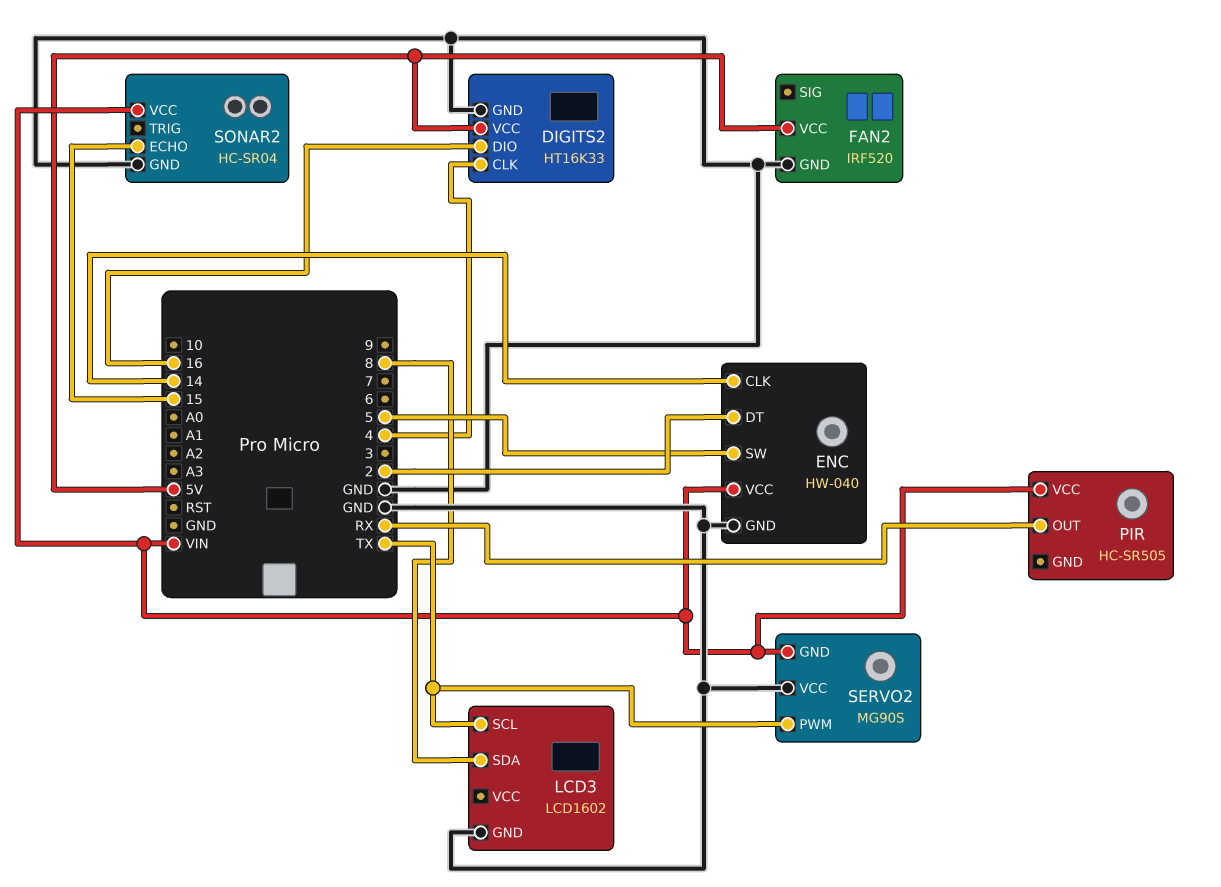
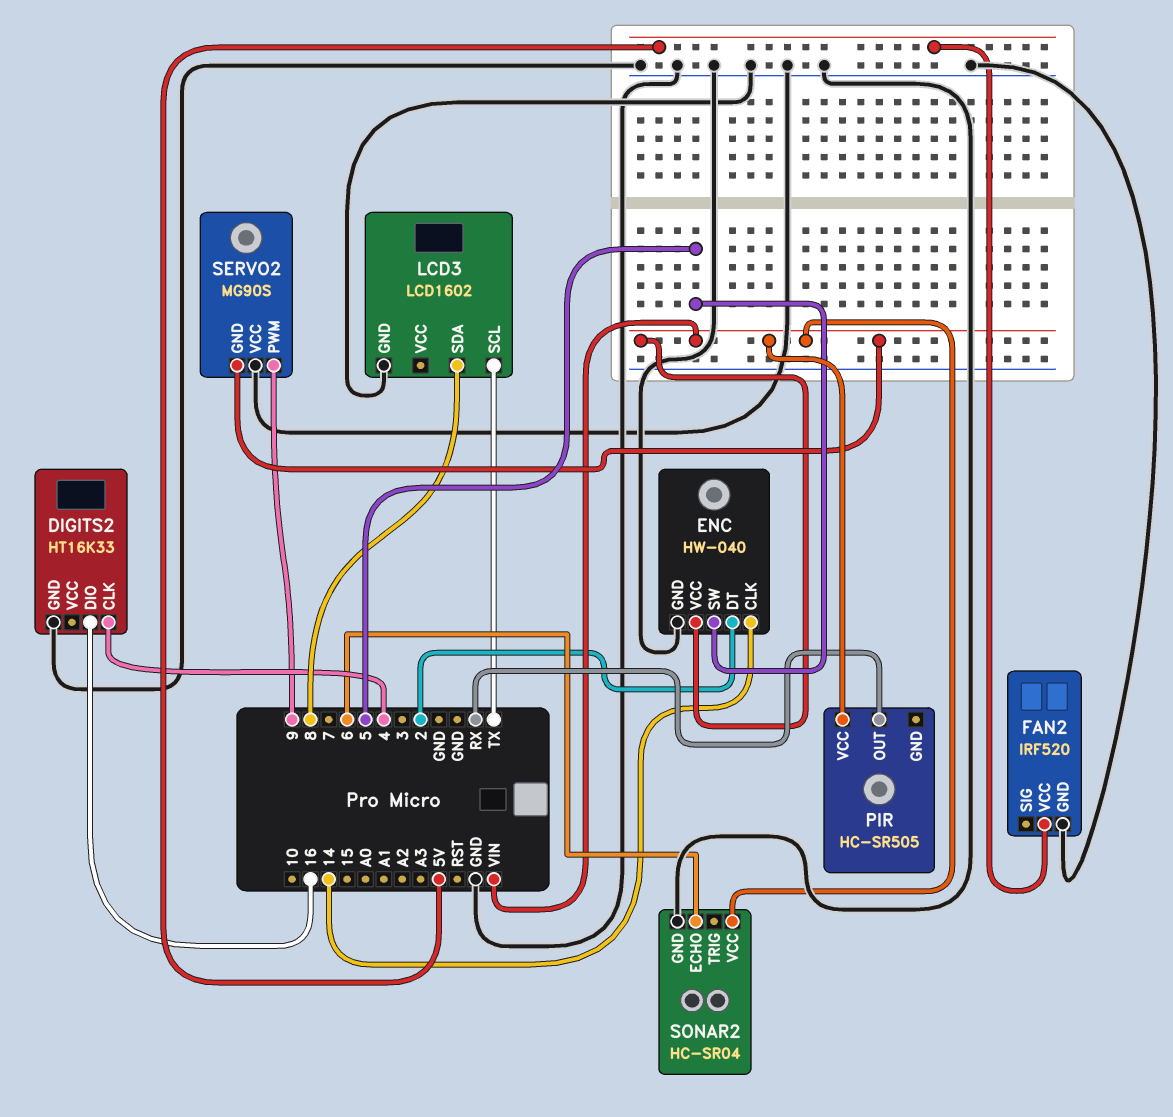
DIGITS2 pin VCC: 5V -> none
SERVO2 pin PWM: TX -> 9
SONAR2 pin ECHO: 15 -> 6

